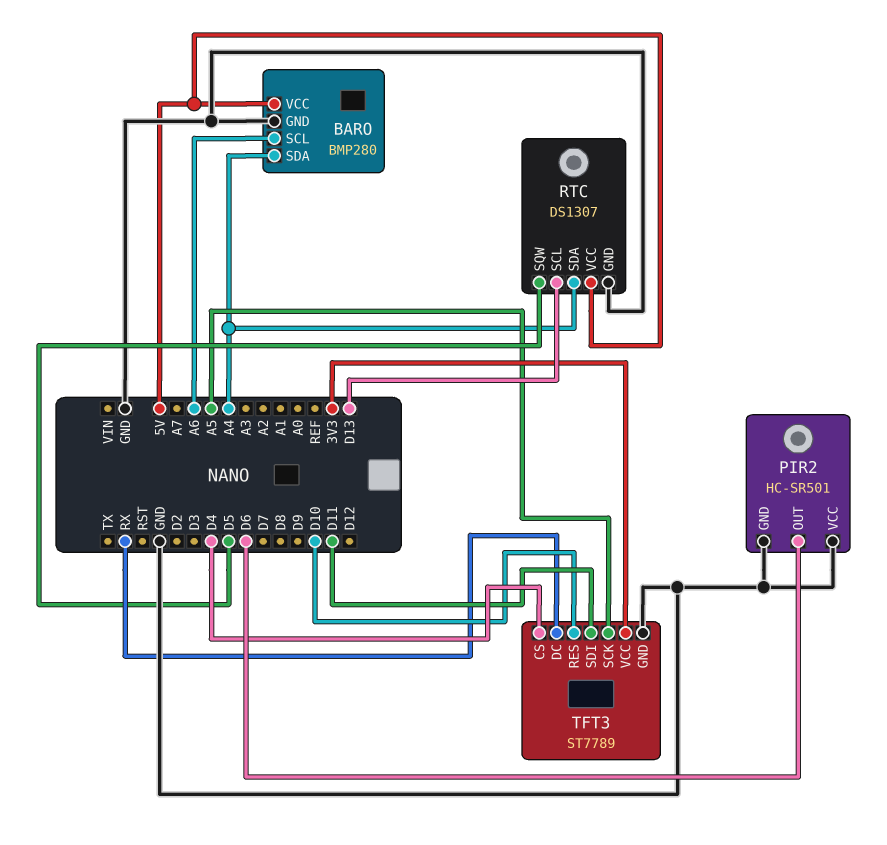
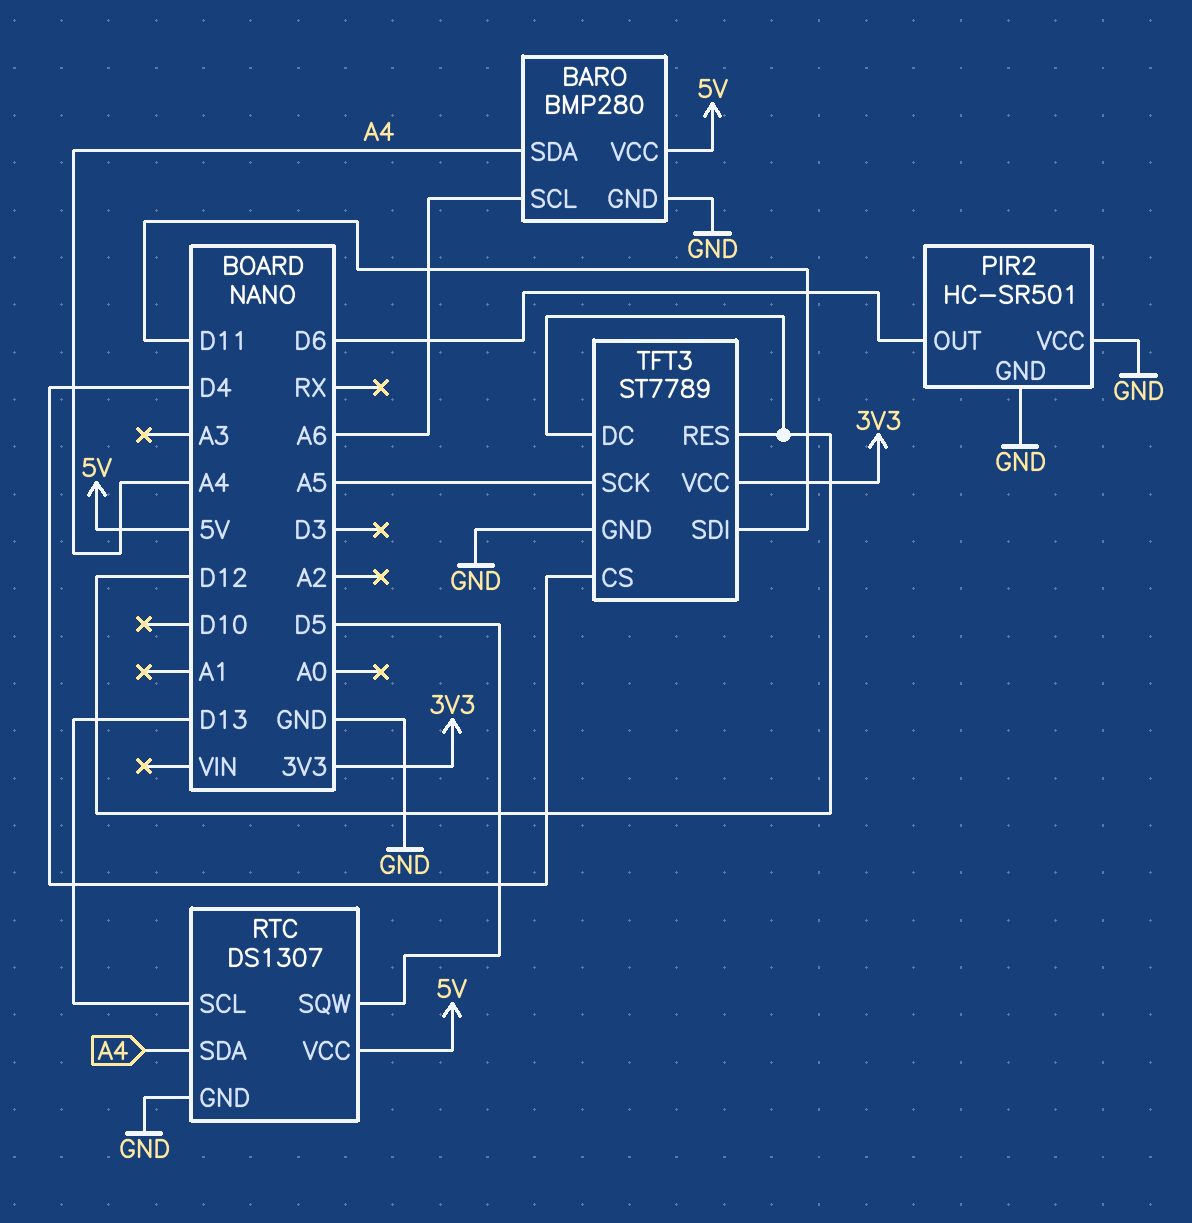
TFT3 pin DC: RX -> D12
TFT3 pin RES: D10 -> D12

